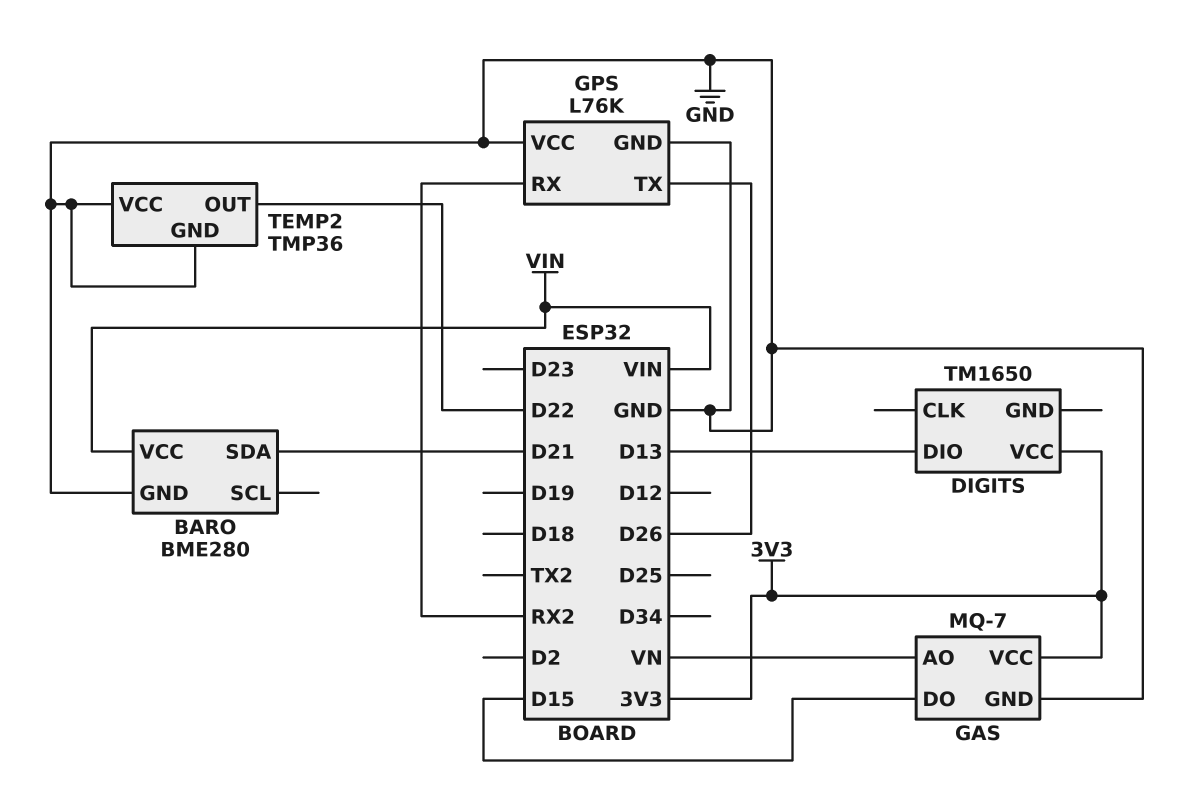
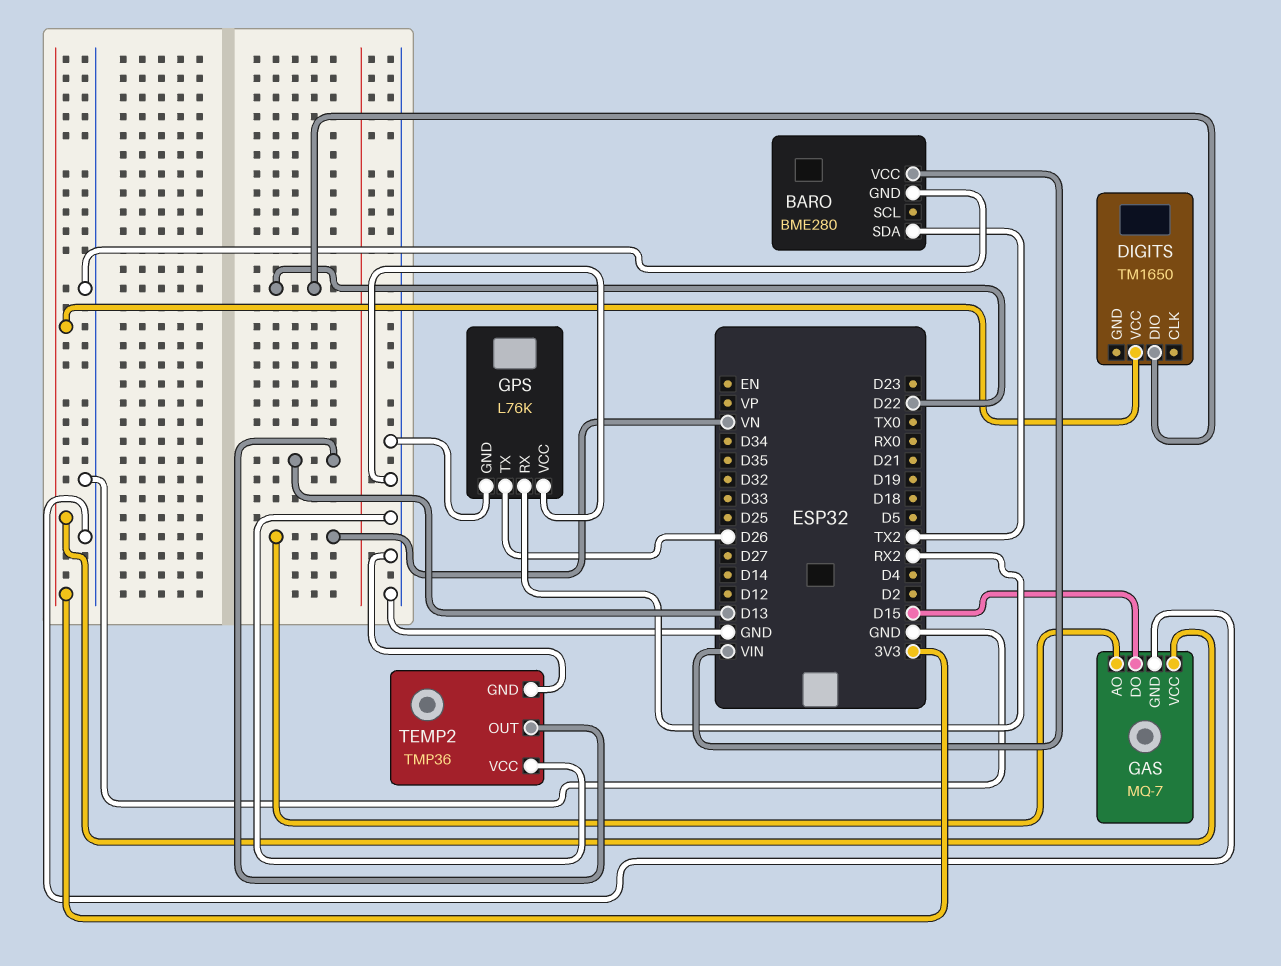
BARO pin SDA: D21 -> TX2
DIGITS pin DIO: D13 -> D22
TEMP2 pin OUT: D22 -> D13

